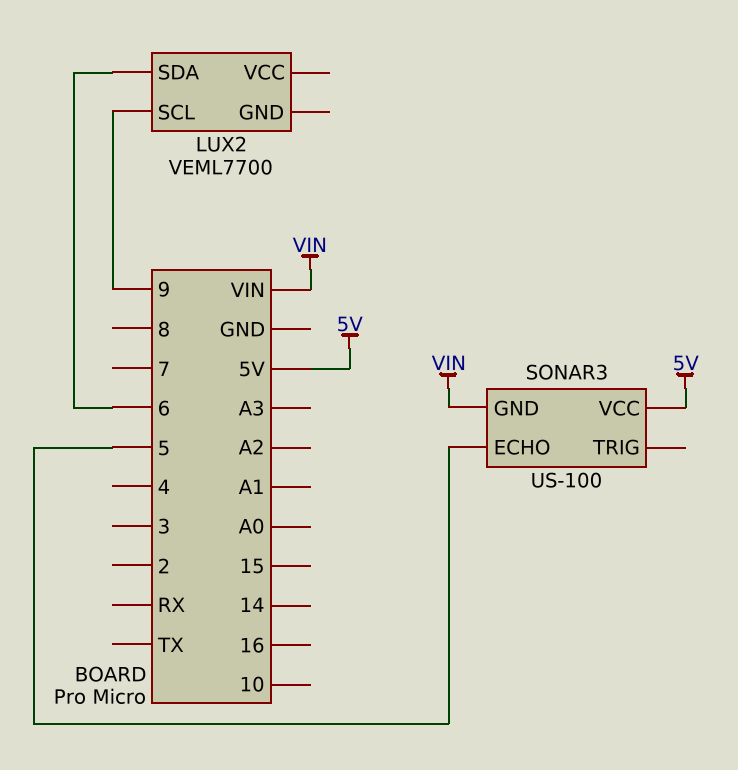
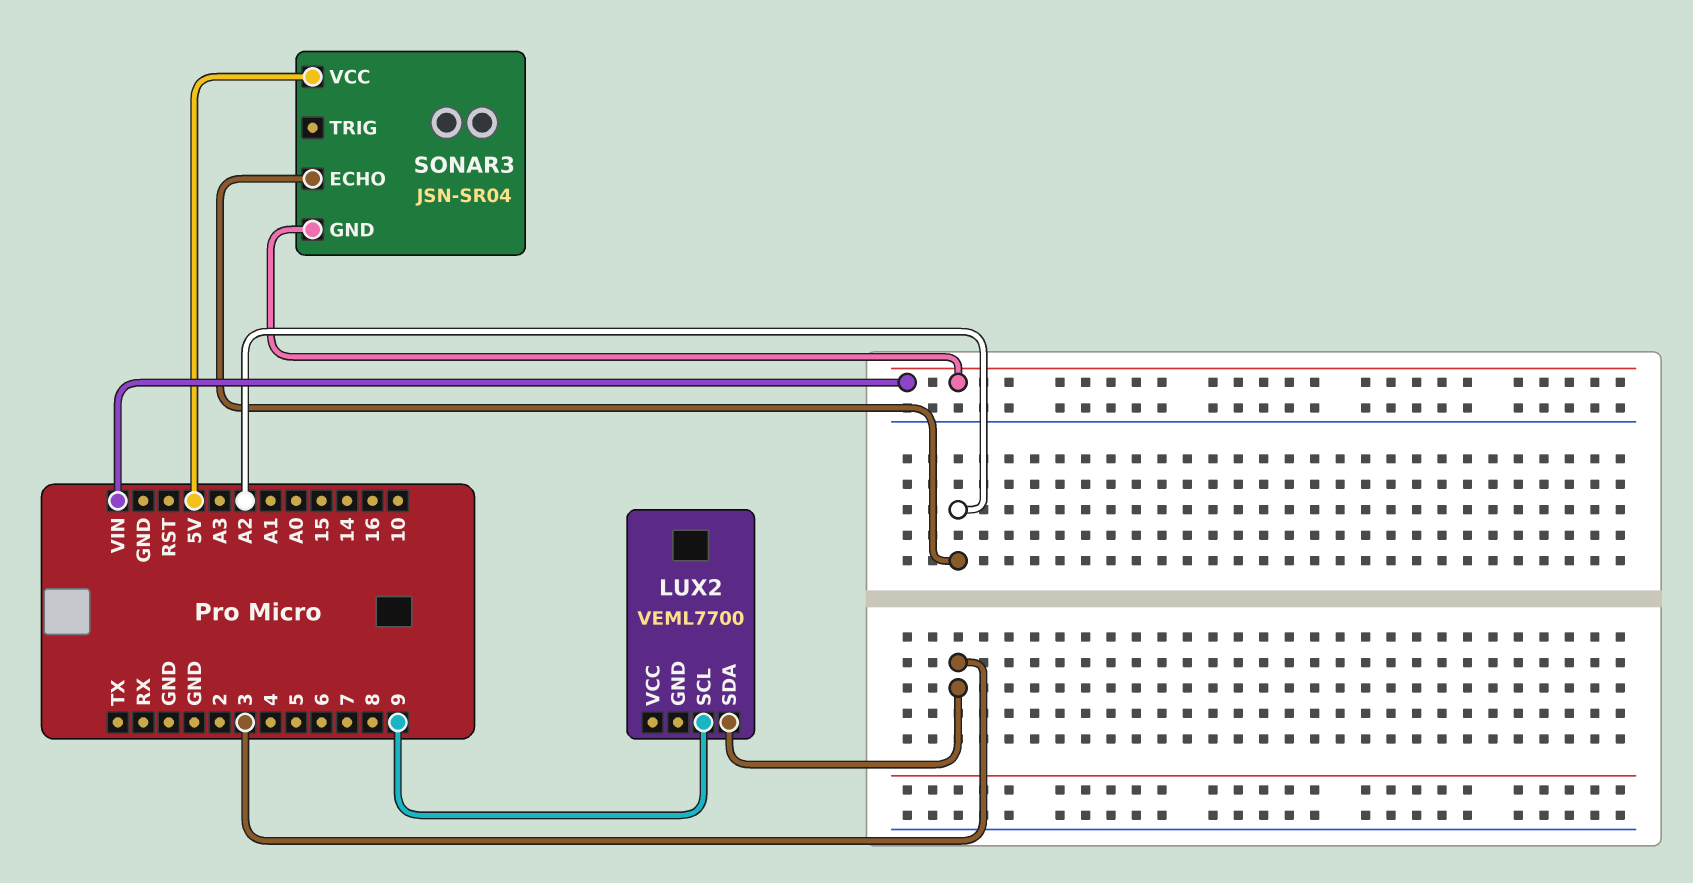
LUX2 pin SDA: 6 -> 3
SONAR3: US-100 -> JSN-SR04
SONAR3 pin ECHO: 5 -> A2

